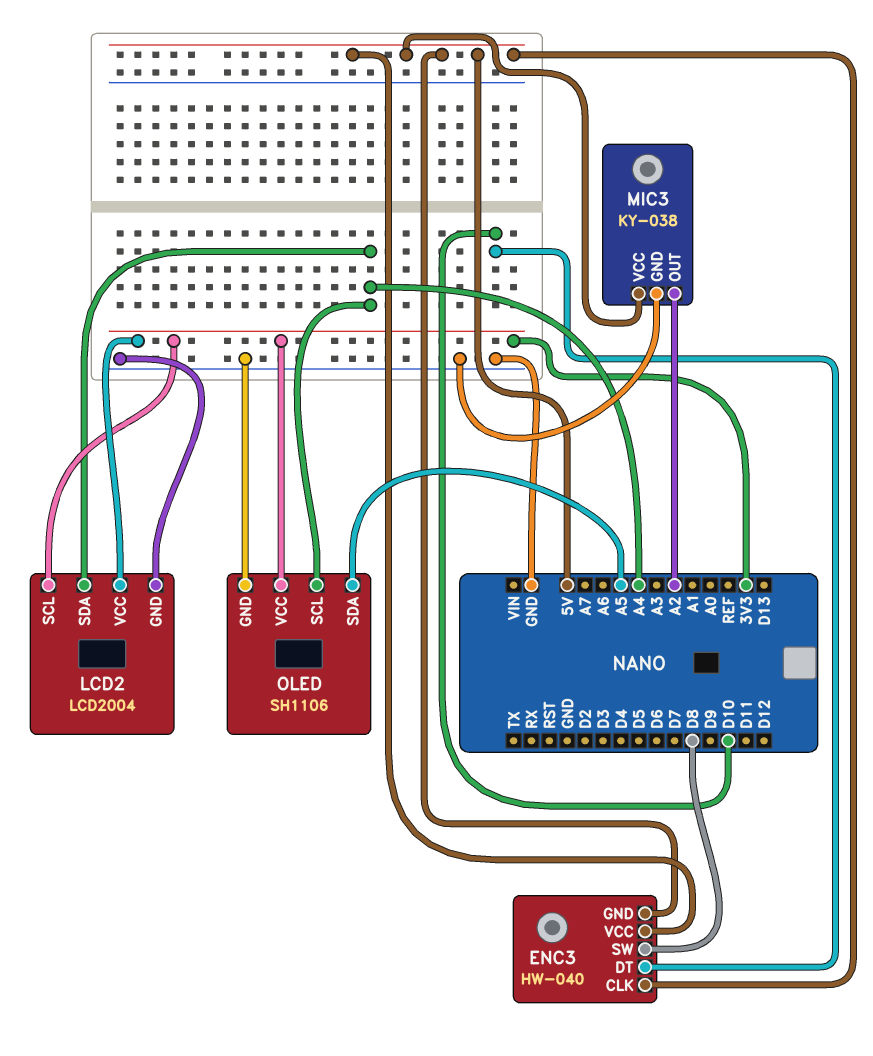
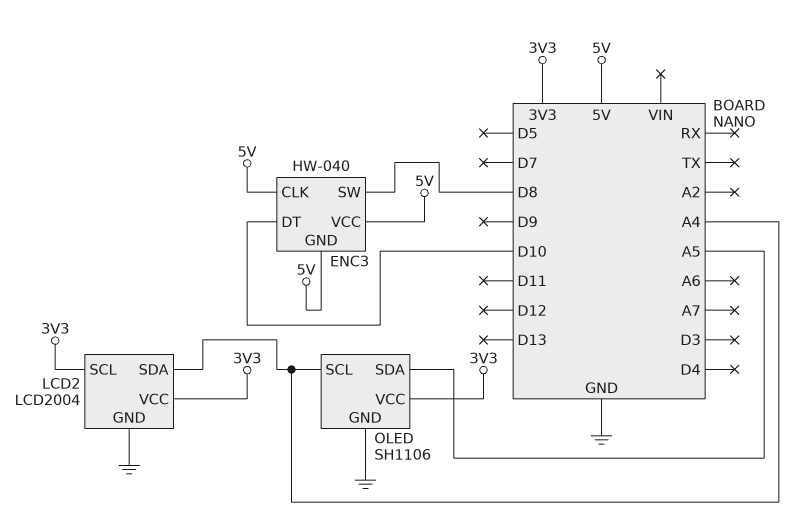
MIC3: KY-038 -> none
MIC3 pin GND: GND -> none
MIC3 pin OUT: A2 -> none
MIC3 pin VCC: 5V -> none

